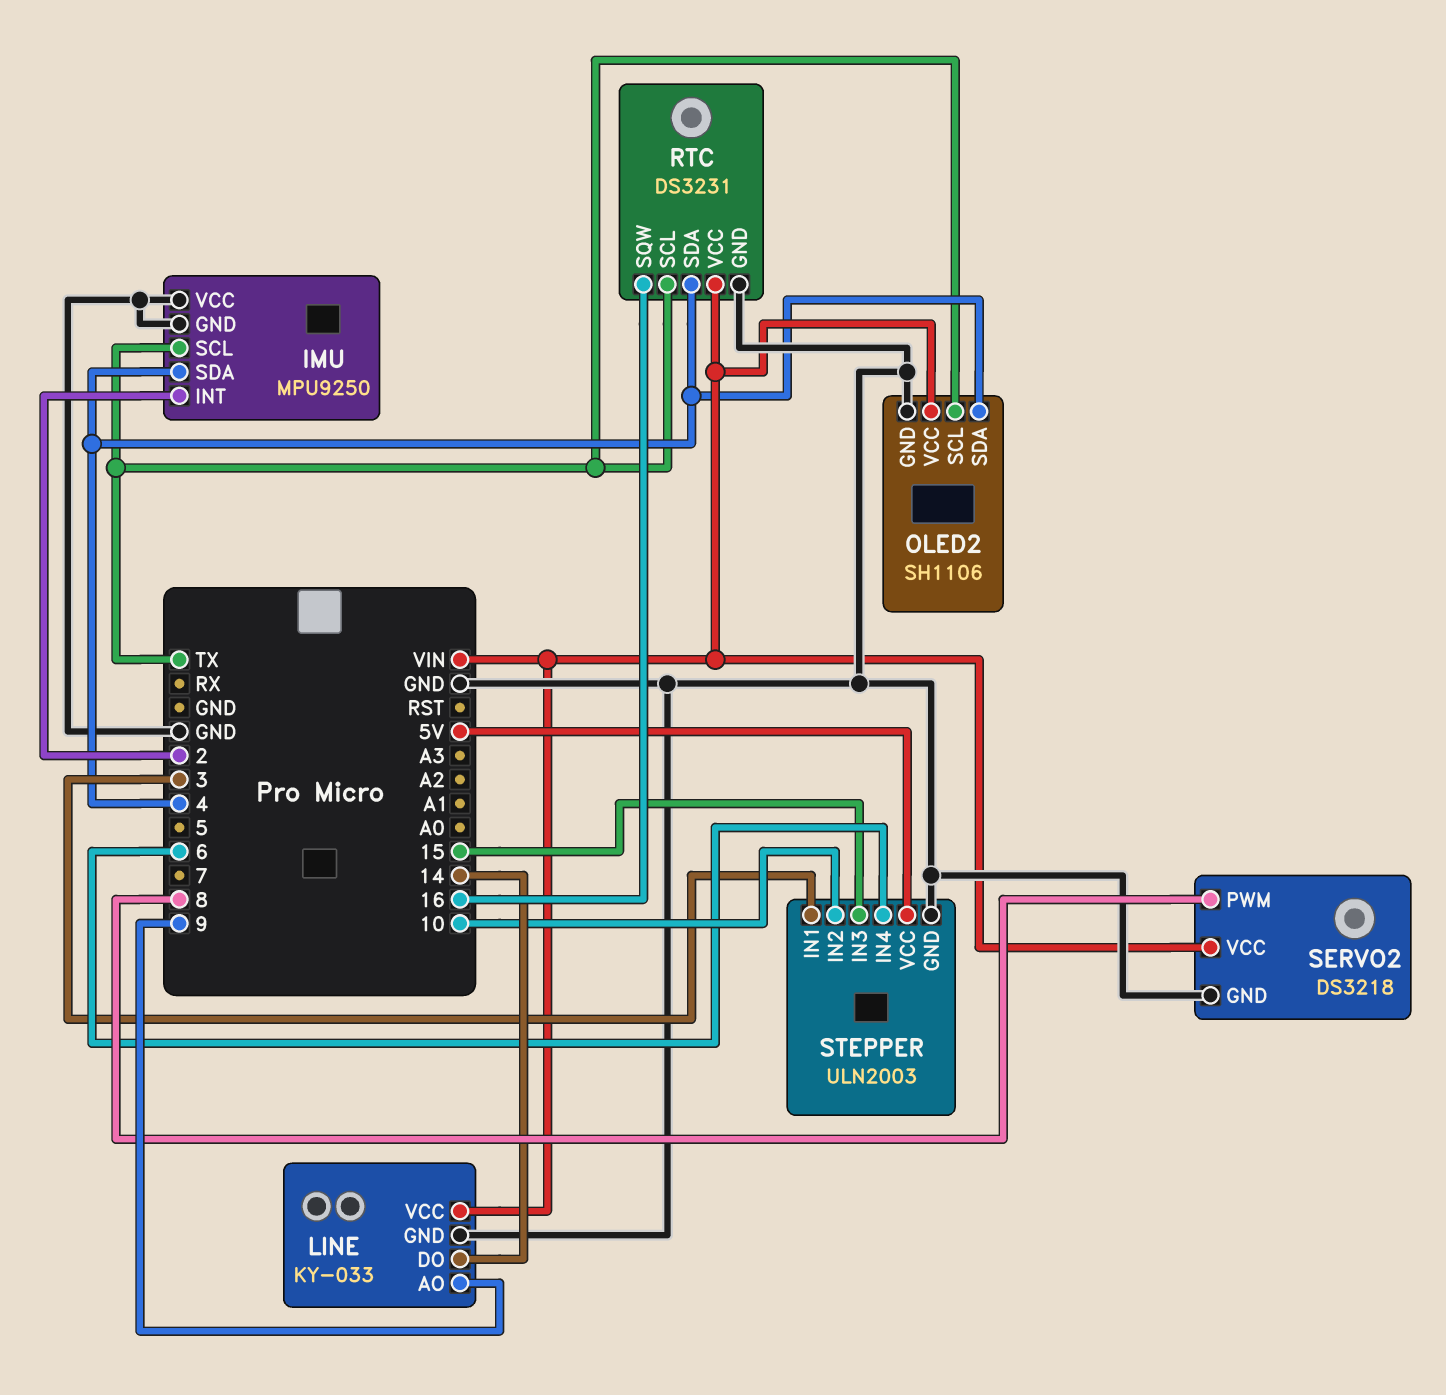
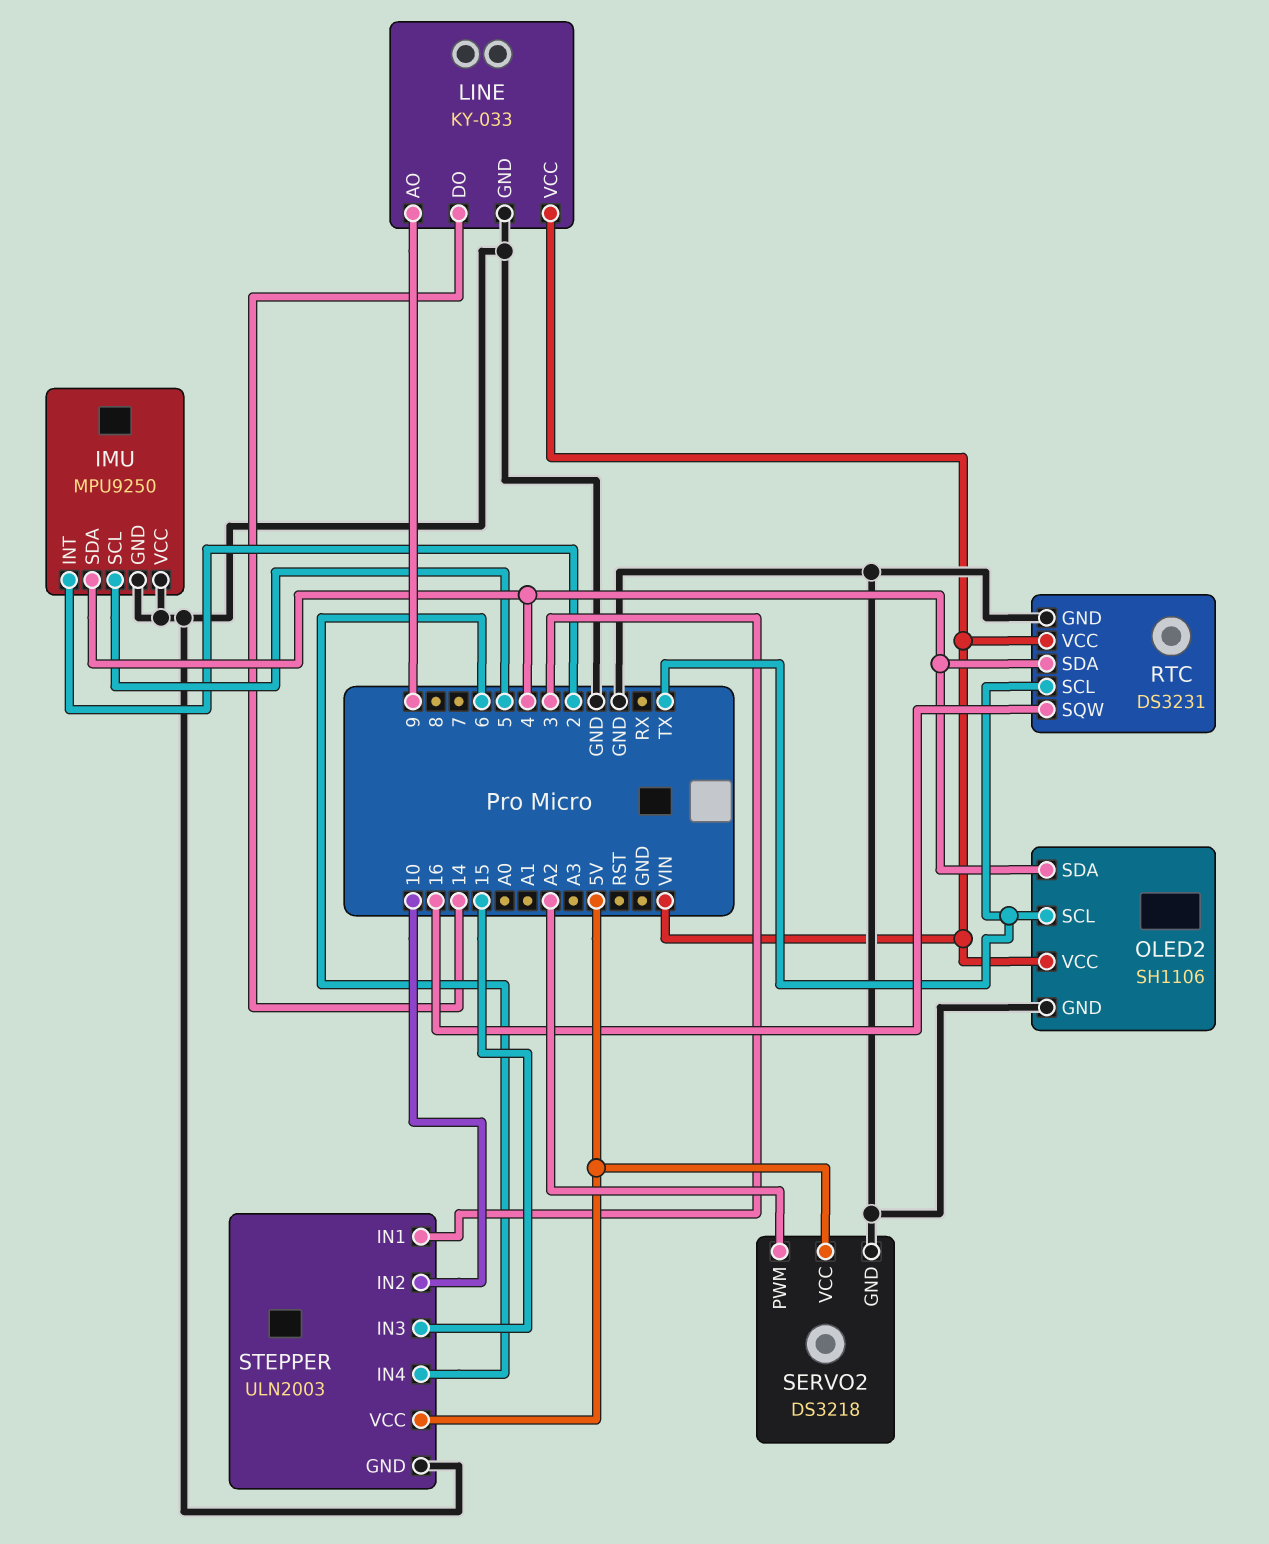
IMU pin SCL: TX -> 5
SERVO2 pin PWM: 8 -> A2
SERVO2 pin VCC: VIN -> 5V

